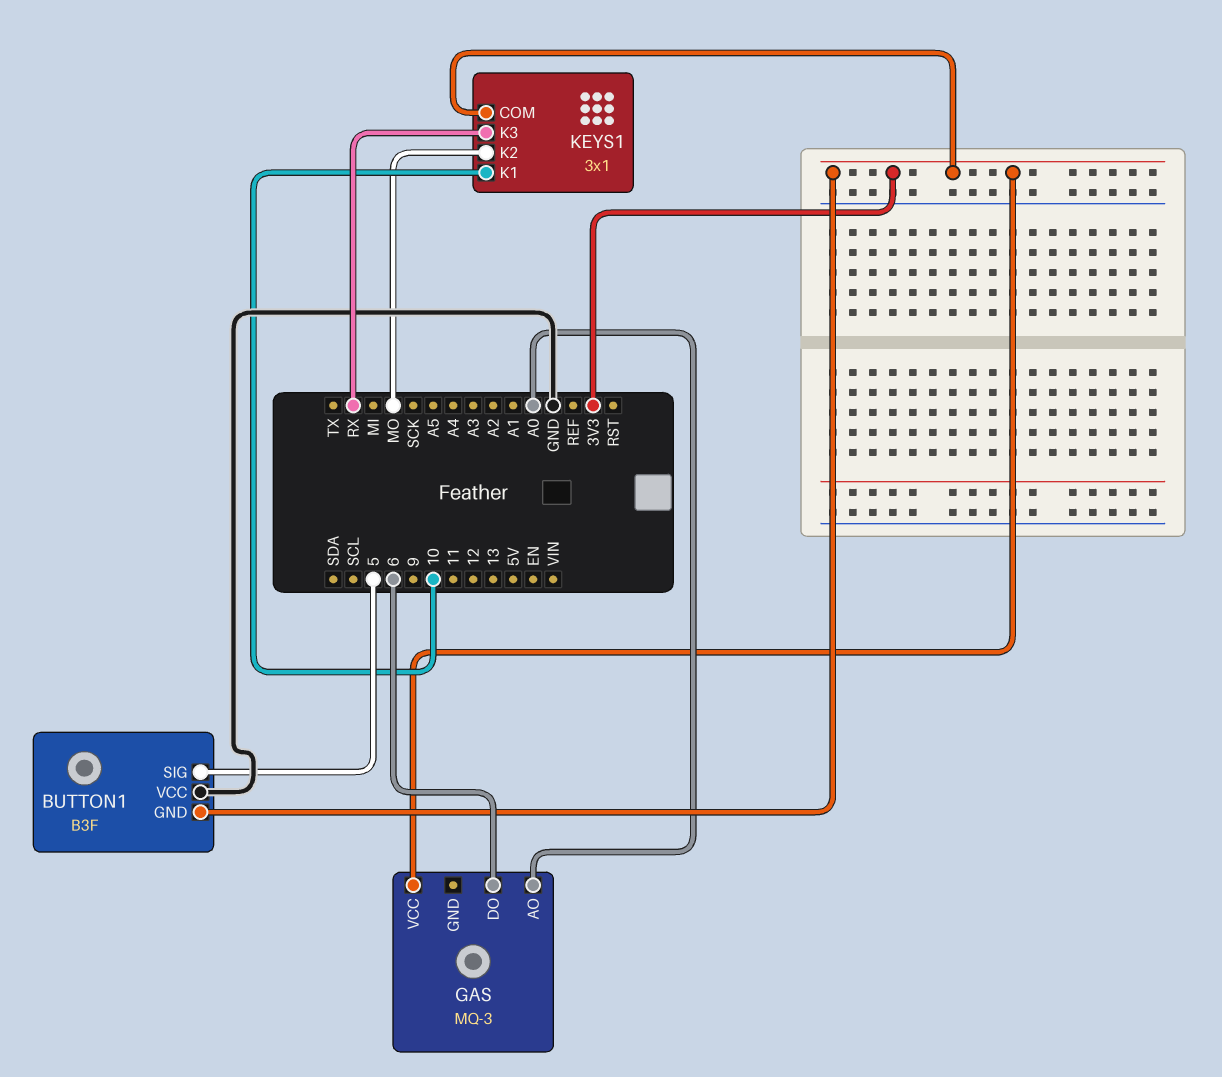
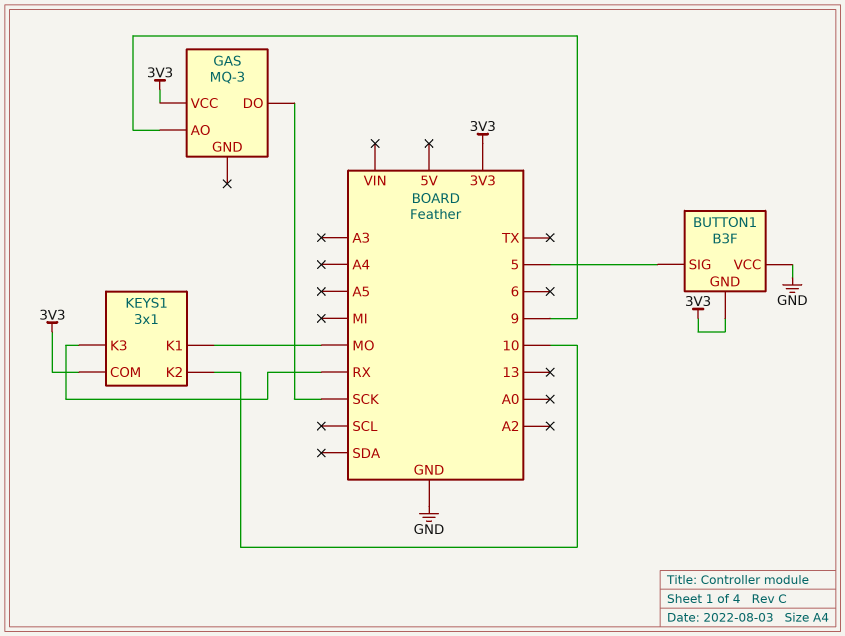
GAS pin AO: A0 -> 9
GAS pin DO: 6 -> SCK
KEYS1 pin K1: 10 -> MO
KEYS1 pin K2: MO -> 10

